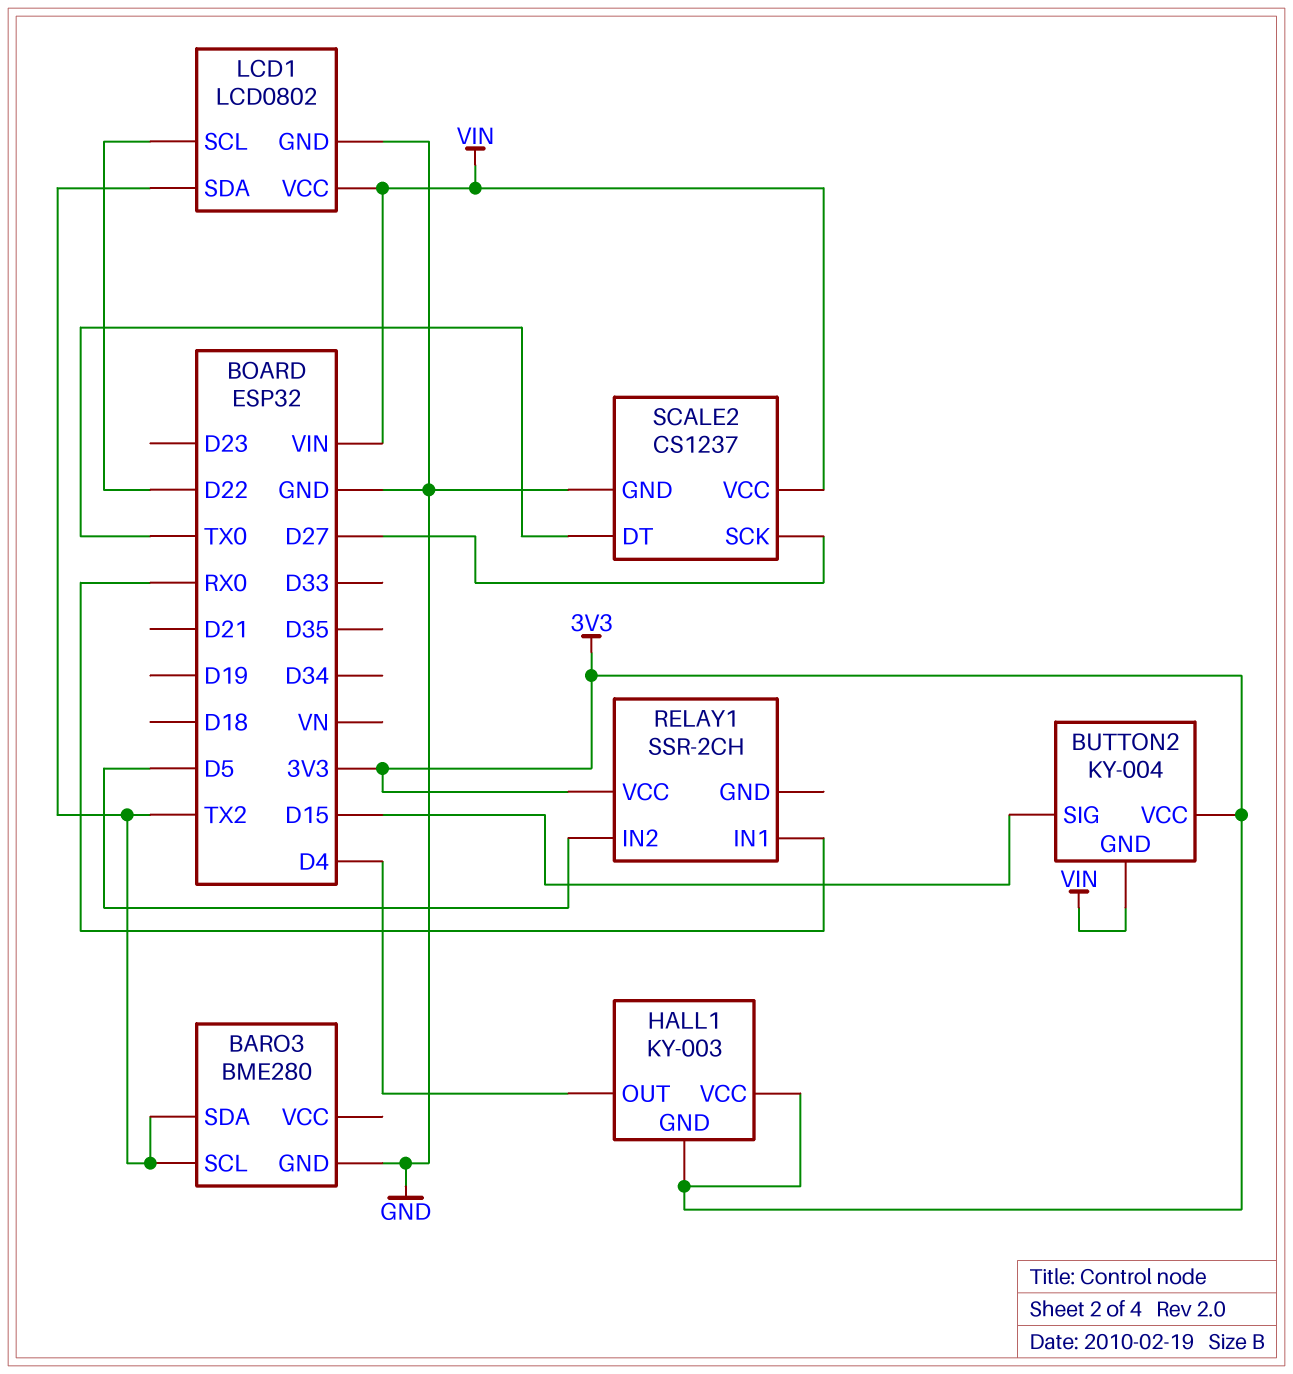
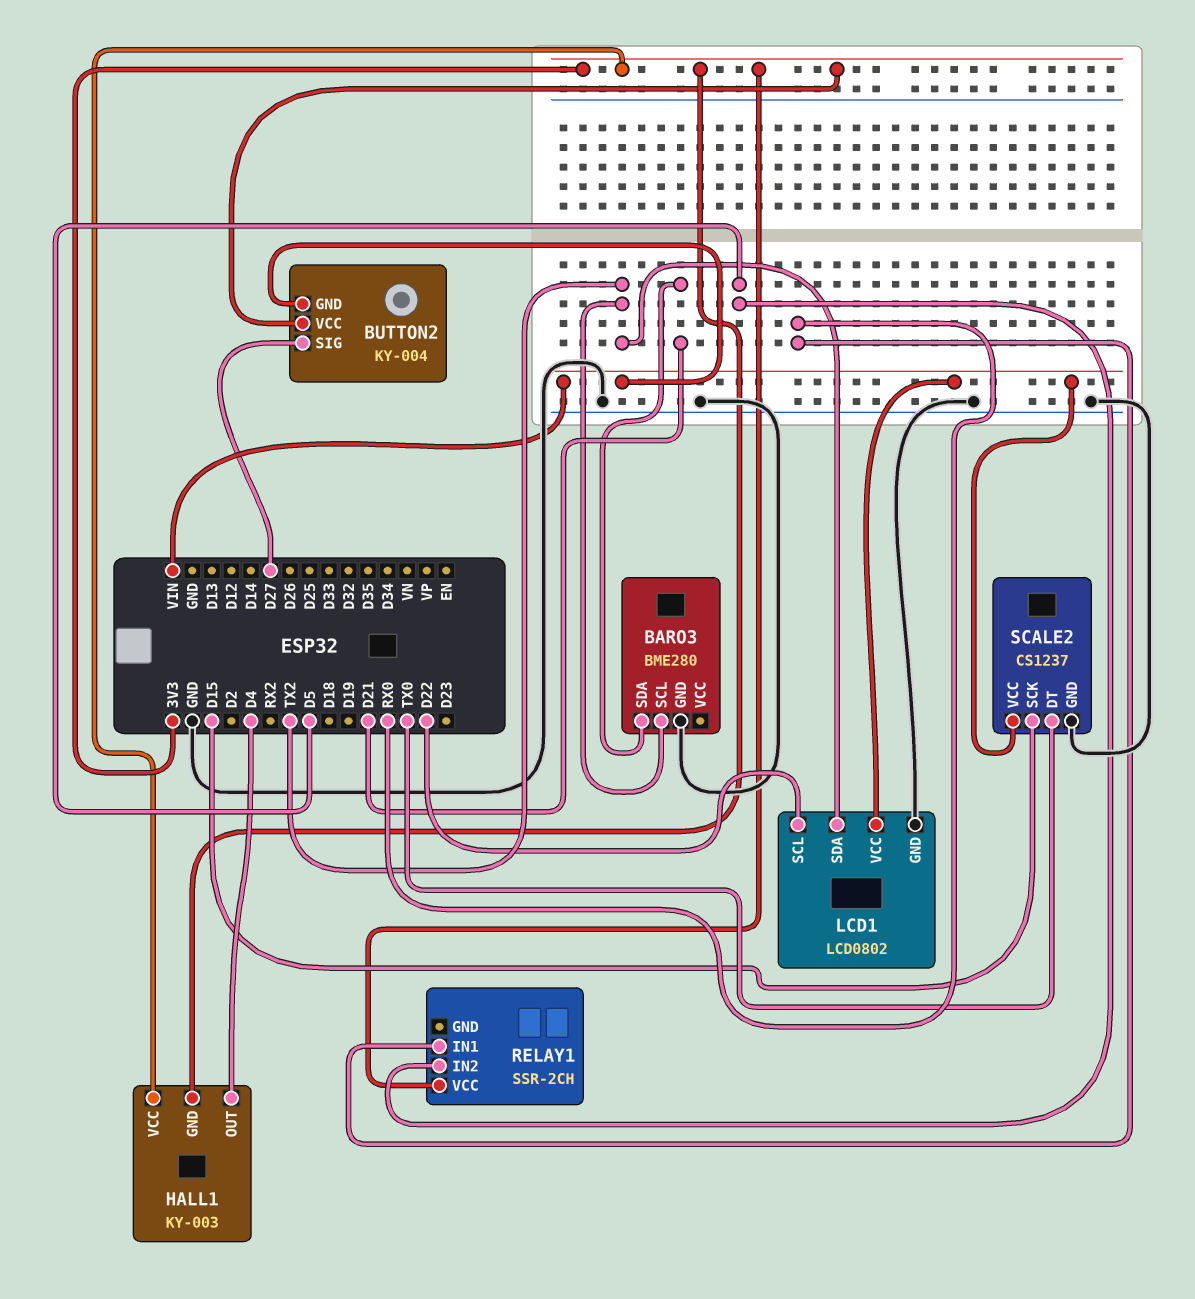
BARO3 pin SDA: TX2 -> D21
BUTTON2 pin SIG: D15 -> D27
SCALE2 pin SCK: D27 -> D15

